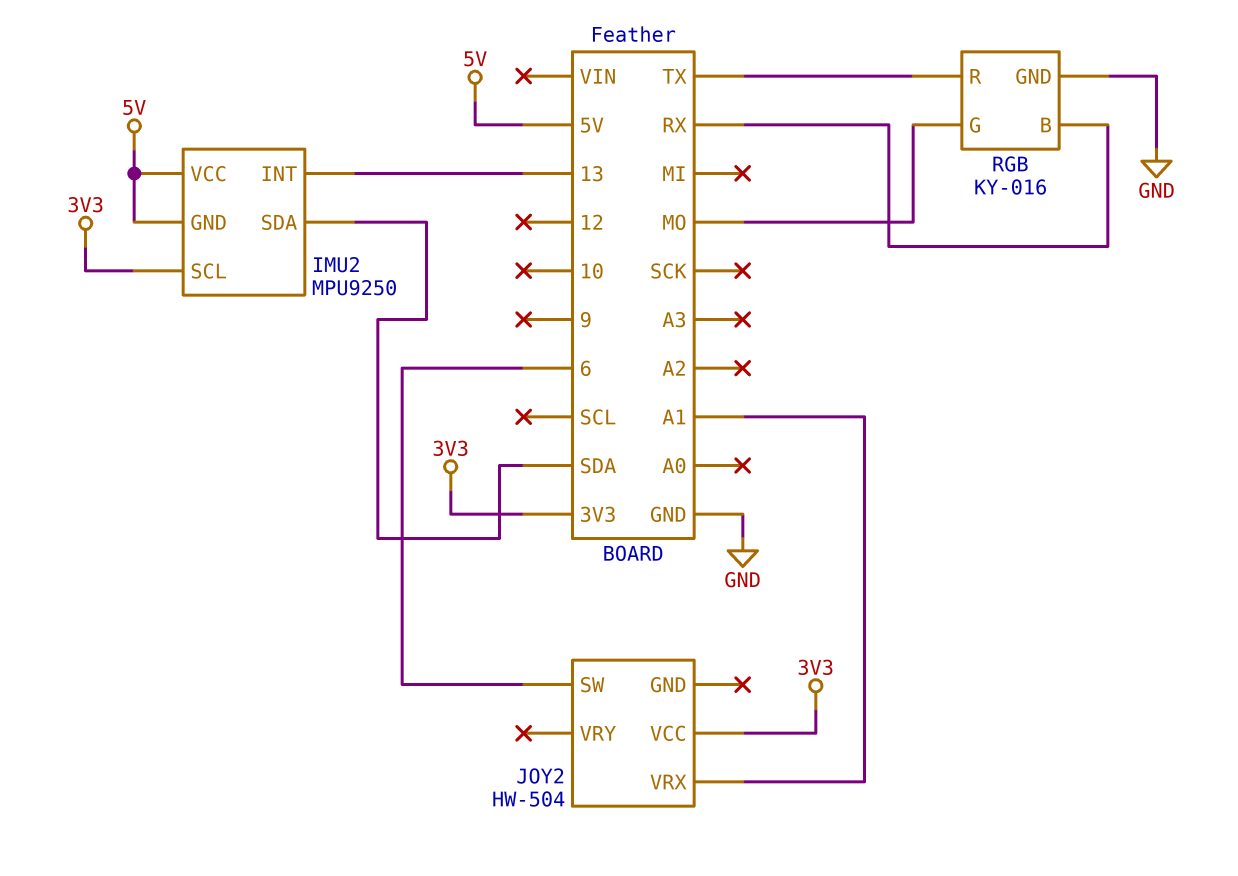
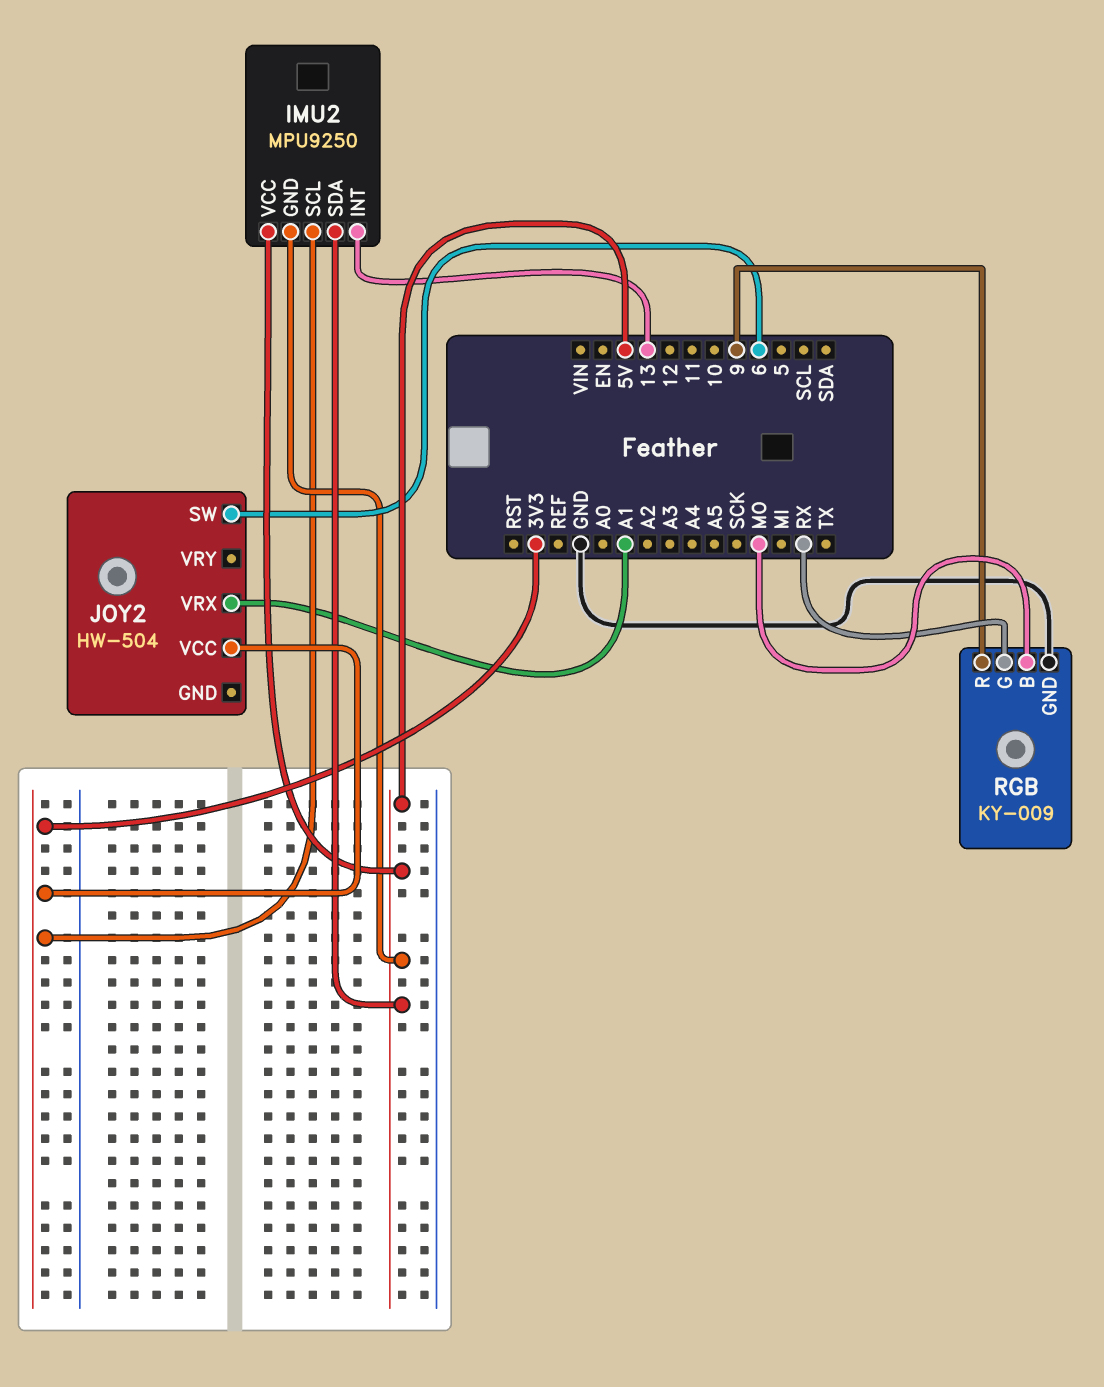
IMU2 pin SDA: SDA -> 5V
RGB: KY-016 -> KY-009
RGB pin B: RX -> MO
RGB pin G: MO -> RX
RGB pin R: TX -> 9

